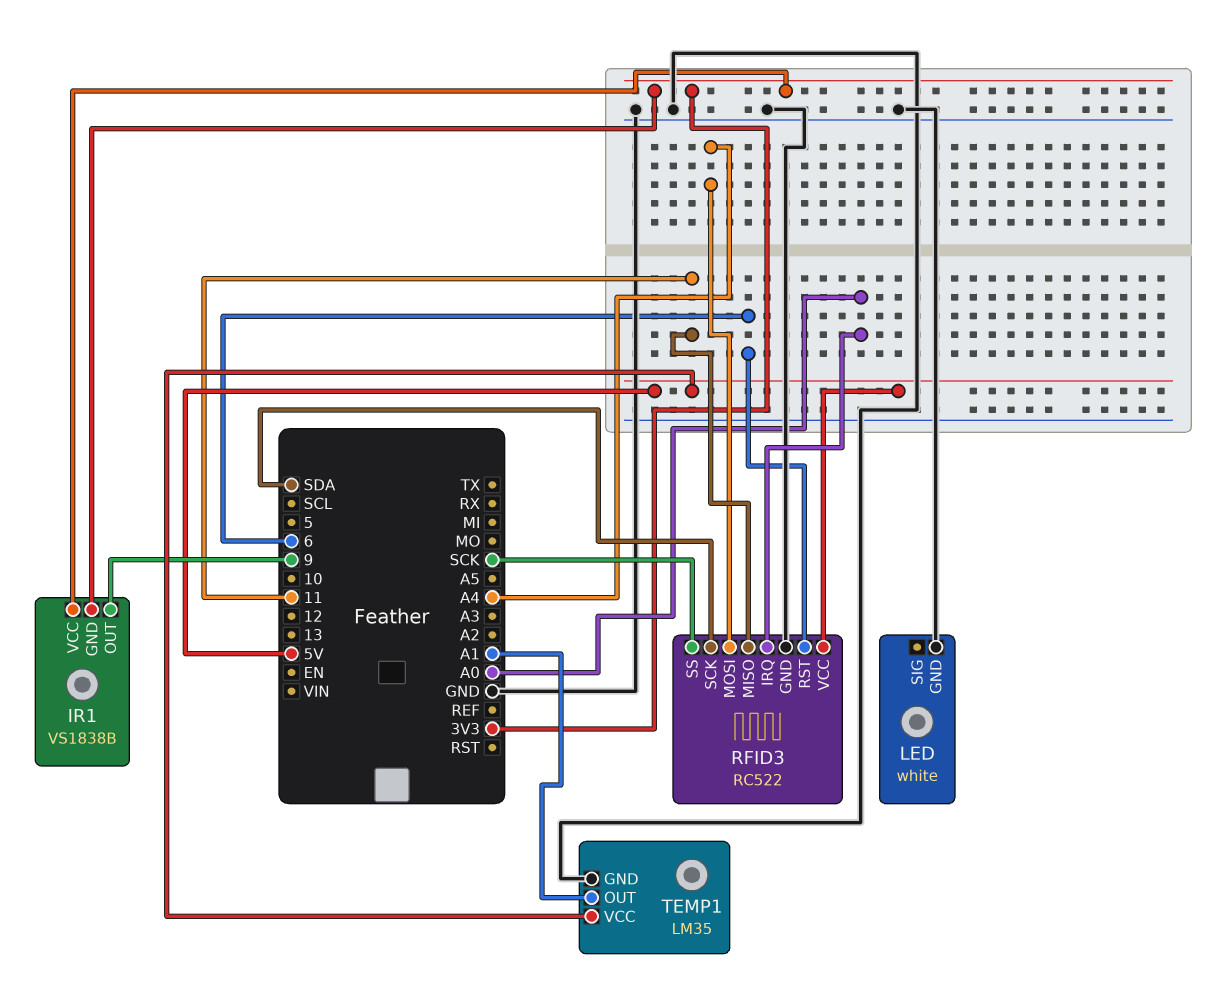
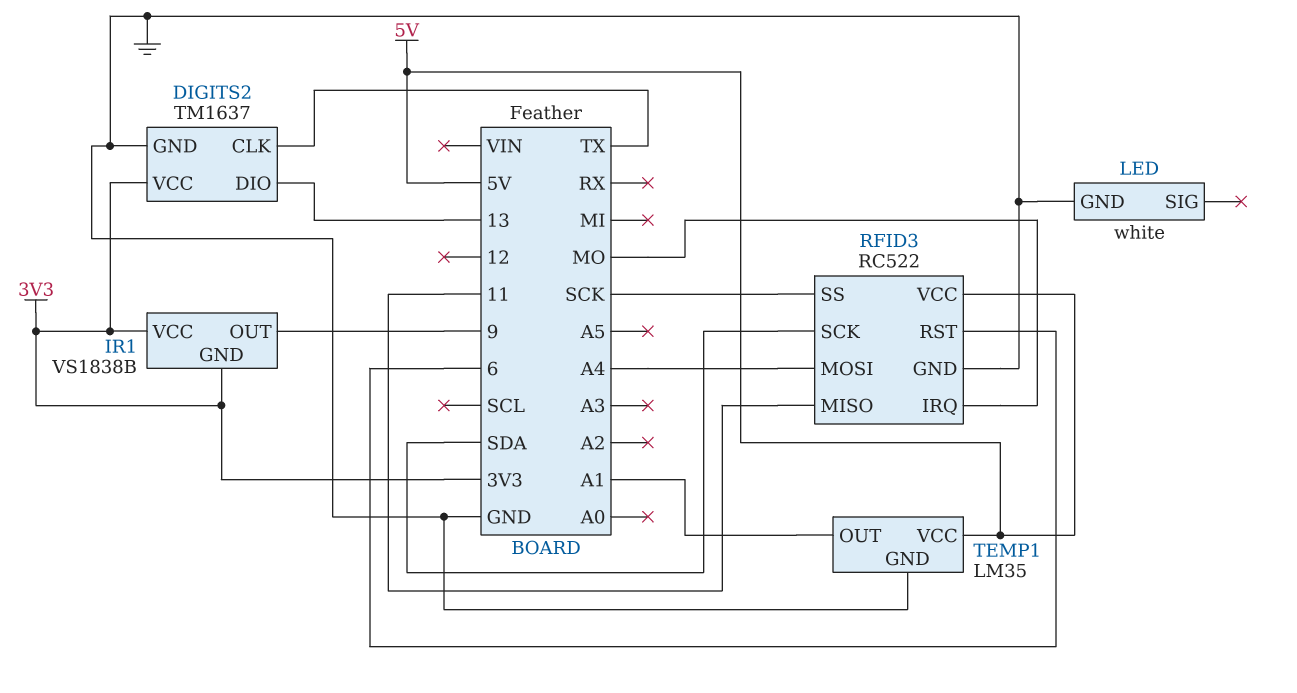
DIGITS2: none -> TM1637
DIGITS2 pin CLK: none -> TX
DIGITS2 pin DIO: none -> 13
DIGITS2 pin GND: none -> GND
DIGITS2 pin VCC: none -> 3V3
RFID3 pin IRQ: A0 -> MO

